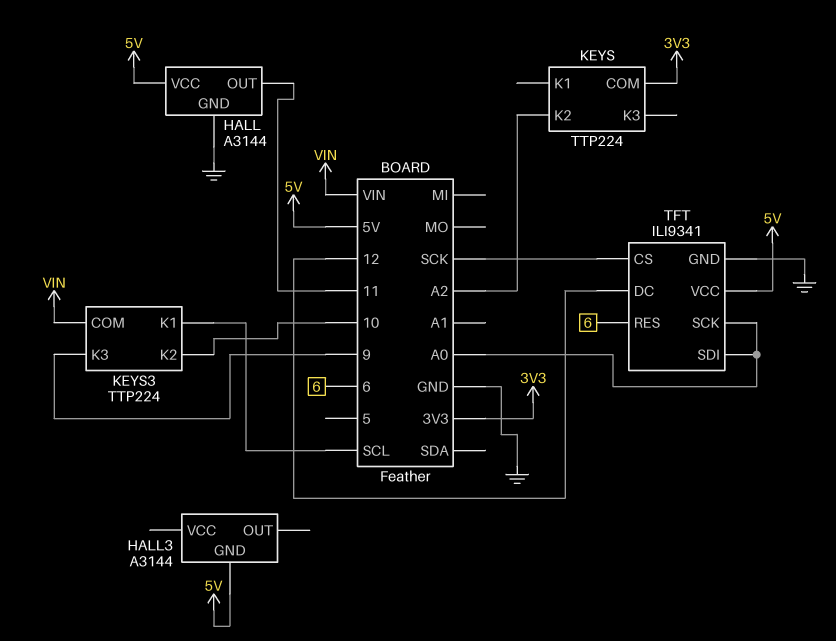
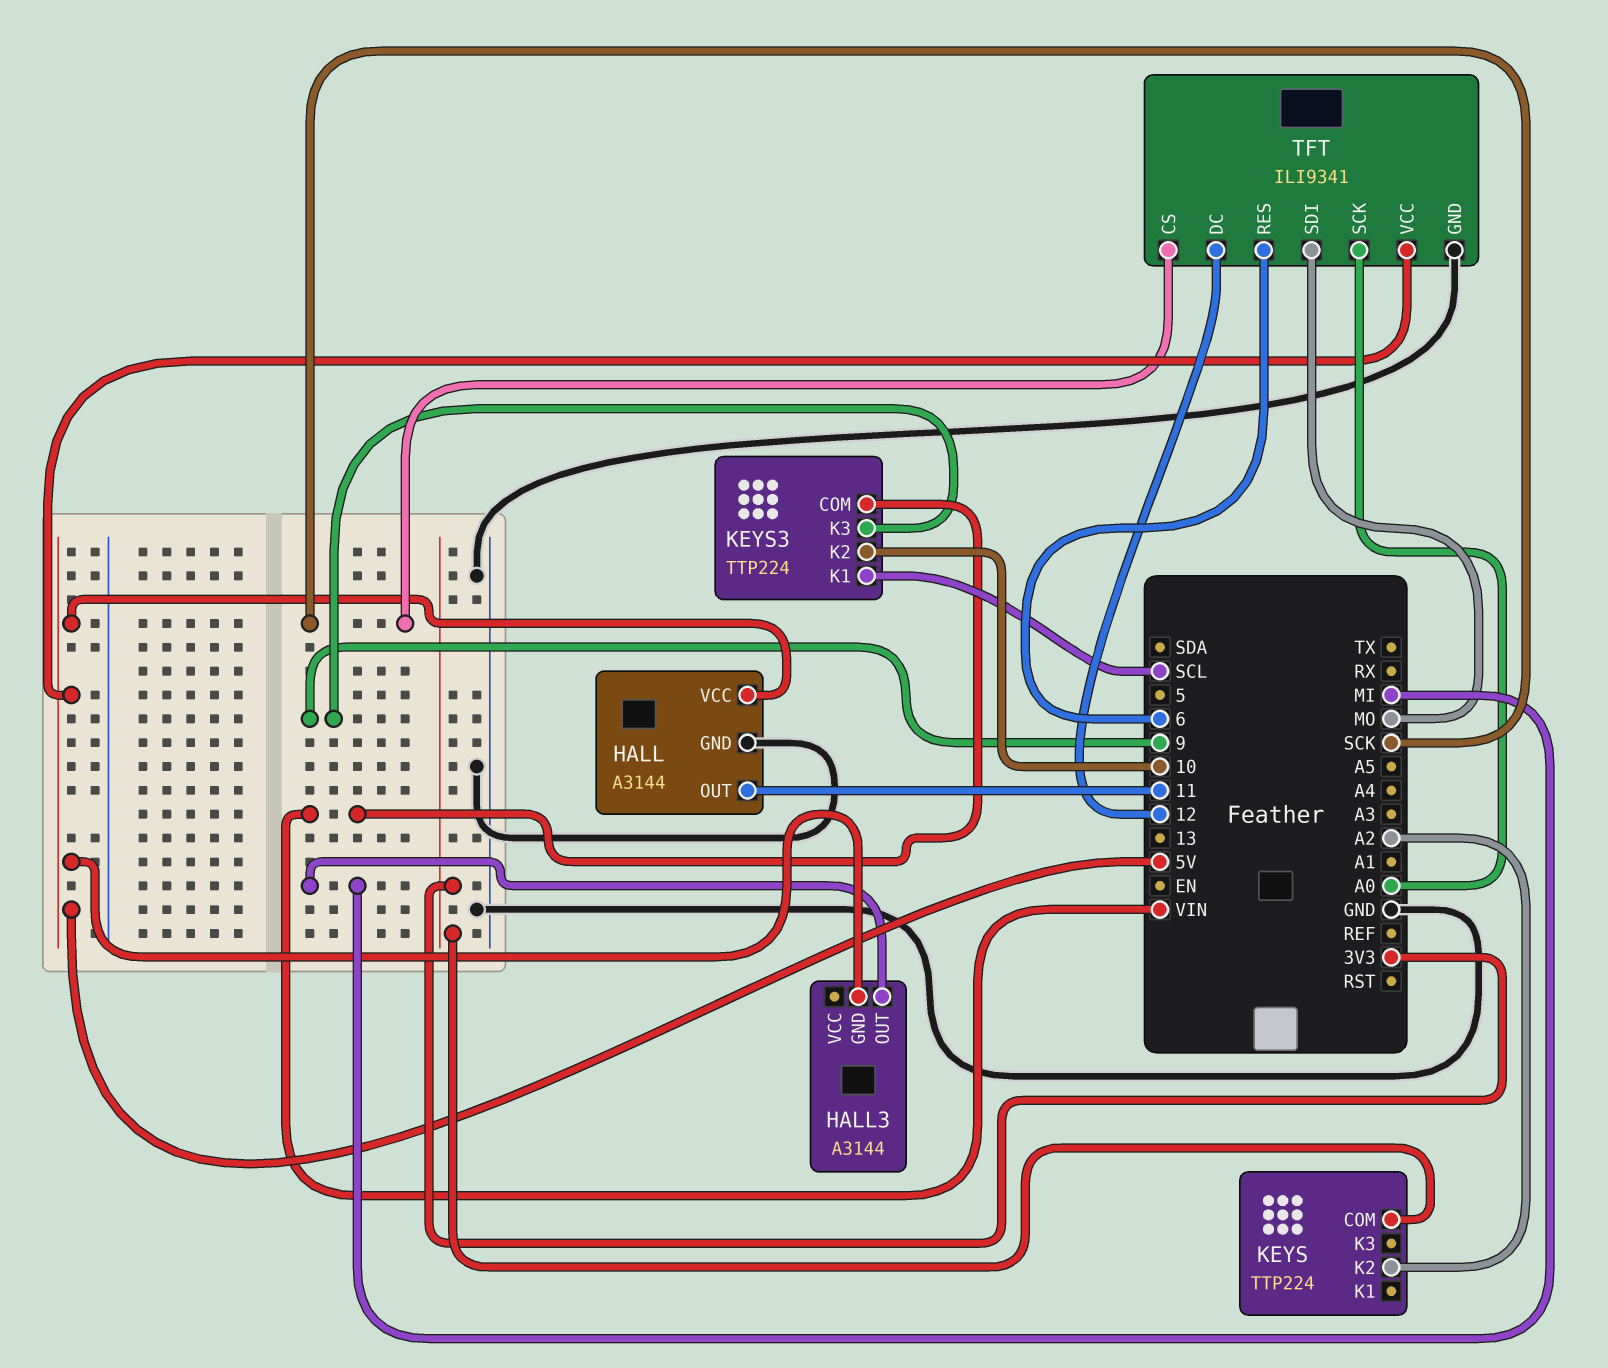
HALL3 pin OUT: none -> MI
TFT pin SDI: A0 -> MO

